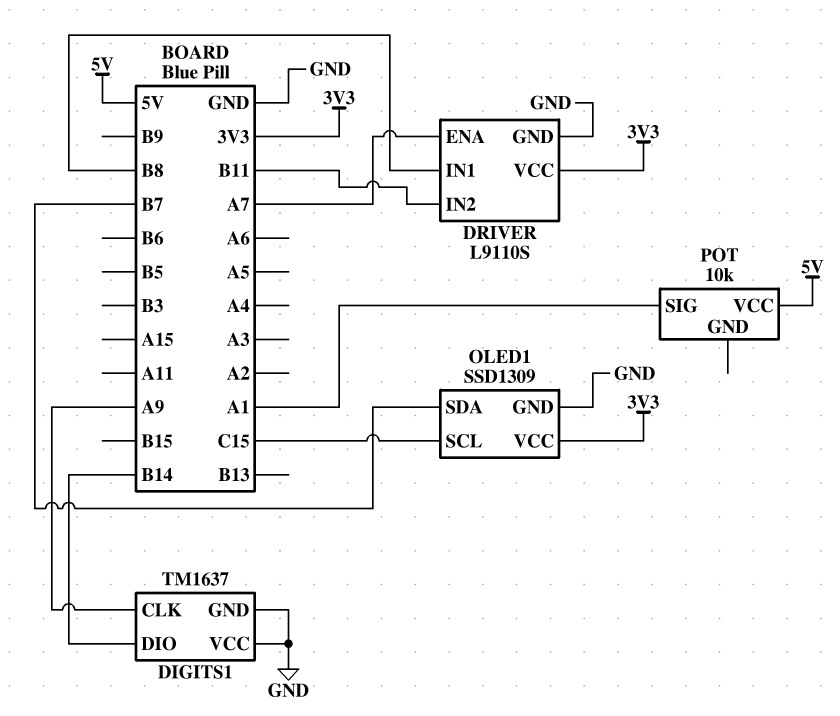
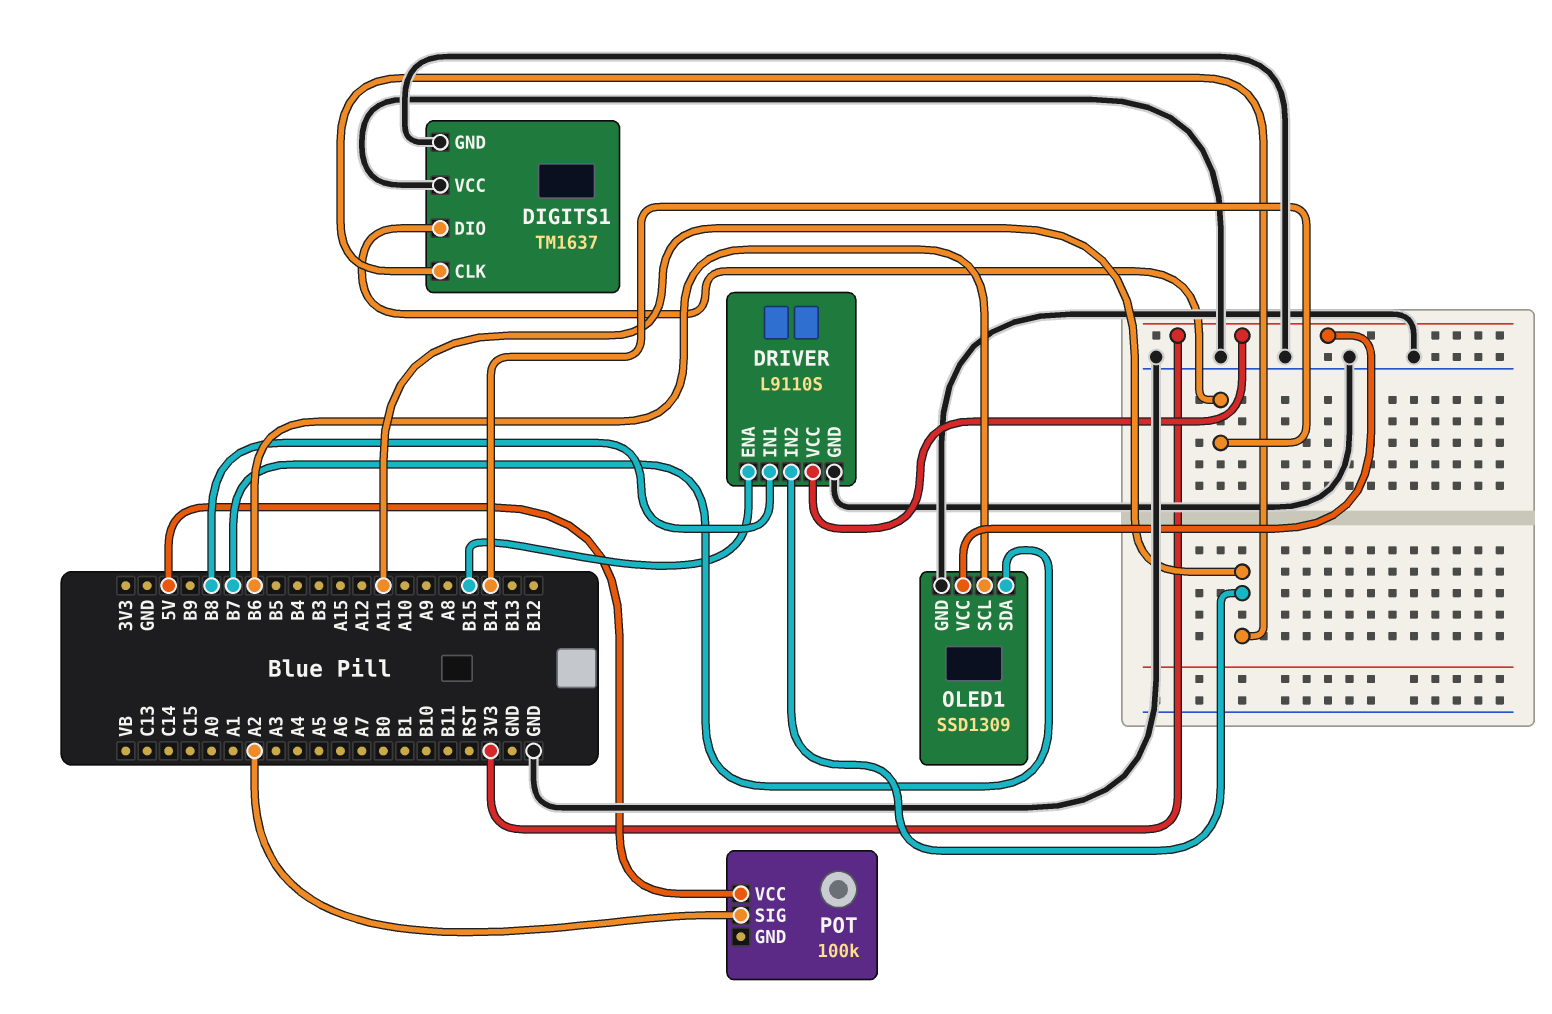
DIGITS1 pin CLK: A9 -> A11
DRIVER pin ENA: A7 -> B15
DRIVER pin IN2: B11 -> A11
OLED1 pin SCL: C15 -> B6
POT: 10k -> 100k
POT pin SIG: A1 -> A2

